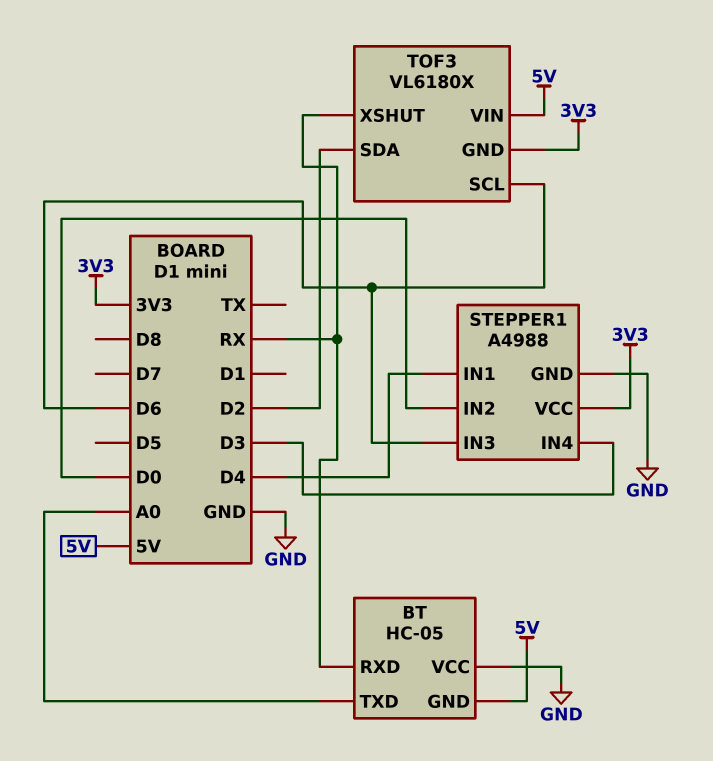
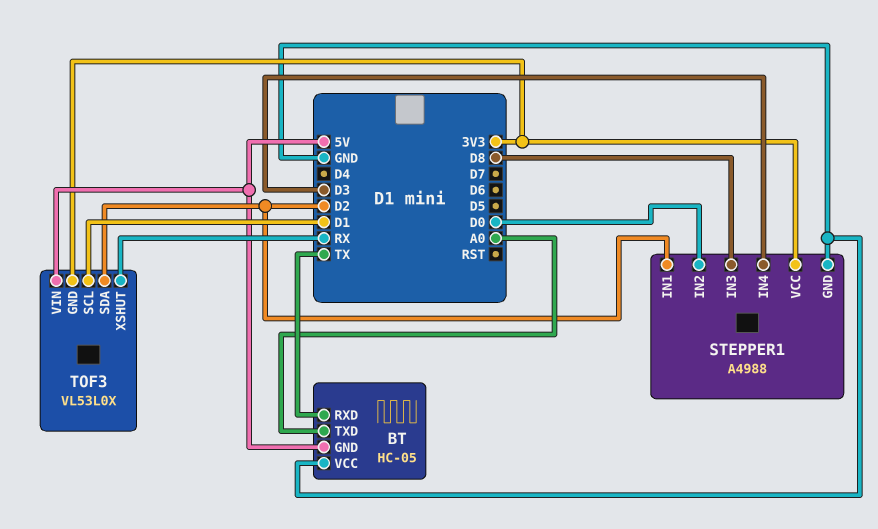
BT pin RXD: RX -> TX
STEPPER1 pin IN1: D4 -> D2
STEPPER1 pin IN3: D6 -> D8
TOF3: VL6180X -> VL53L0X
TOF3 pin SCL: D6 -> D1

